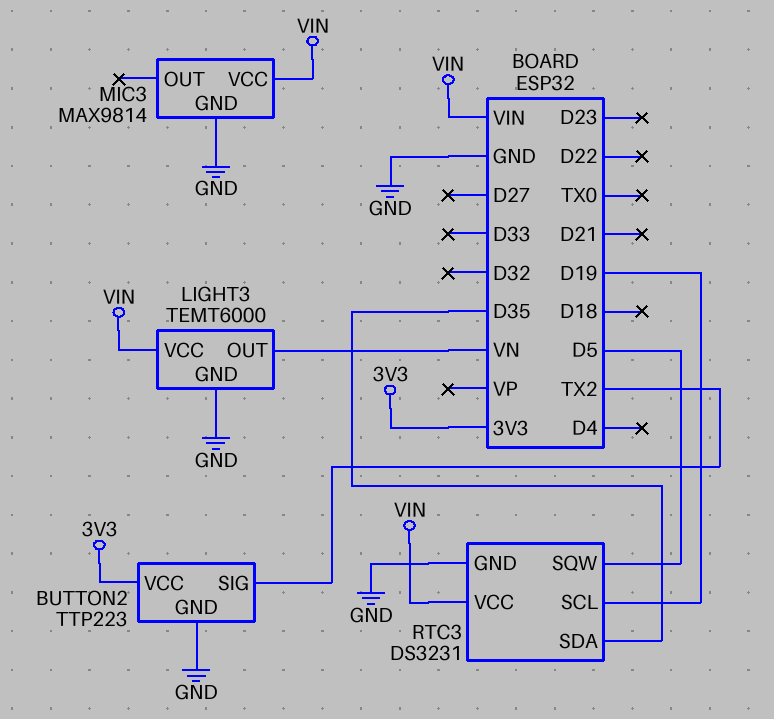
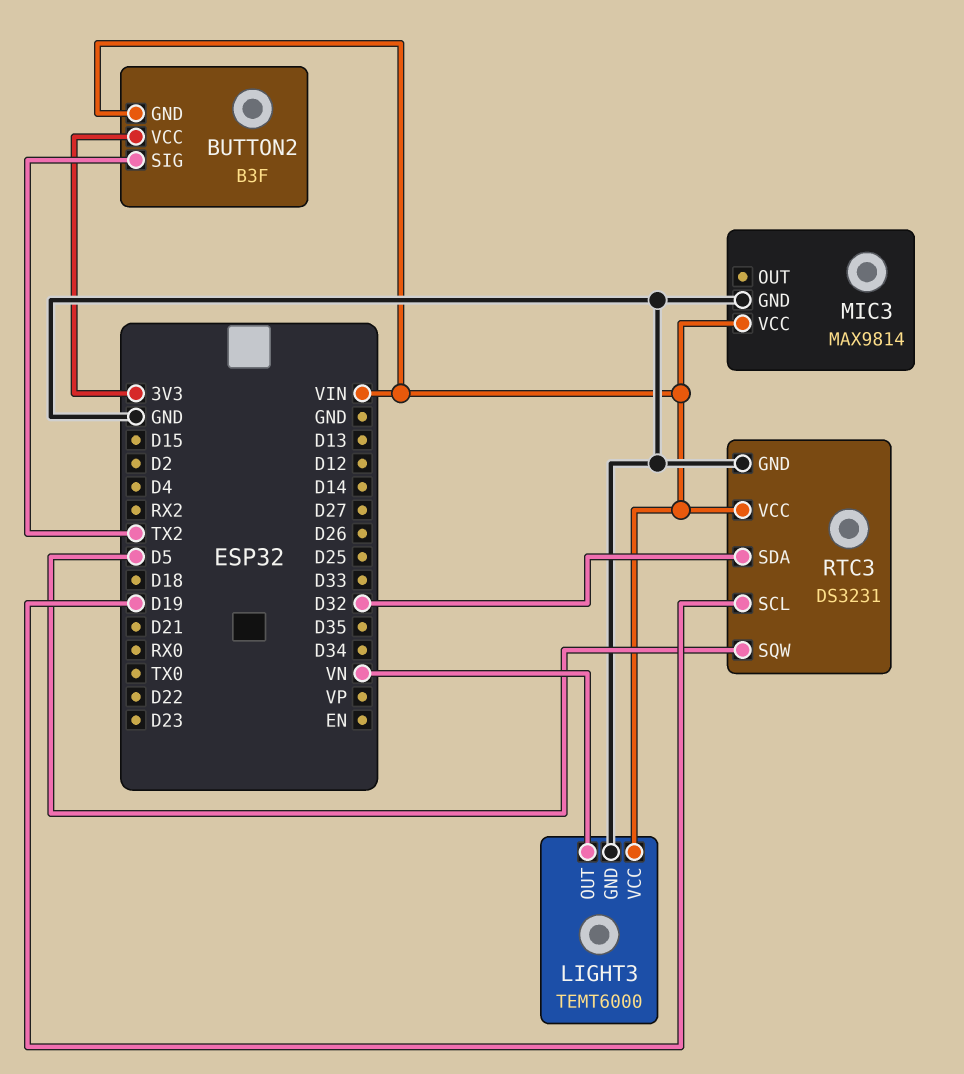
BUTTON2: TTP223 -> B3F
BUTTON2 pin GND: GND -> VIN
RTC3 pin SDA: D35 -> D32

